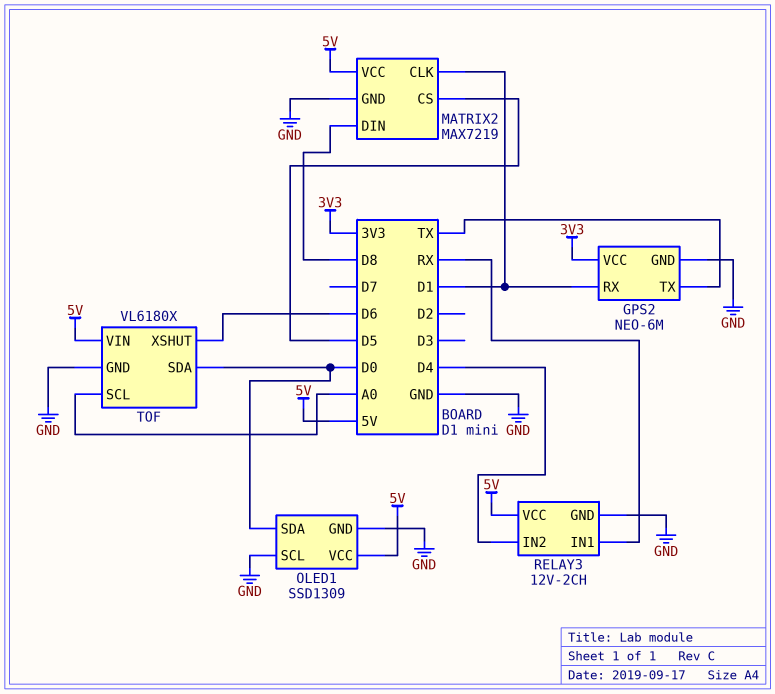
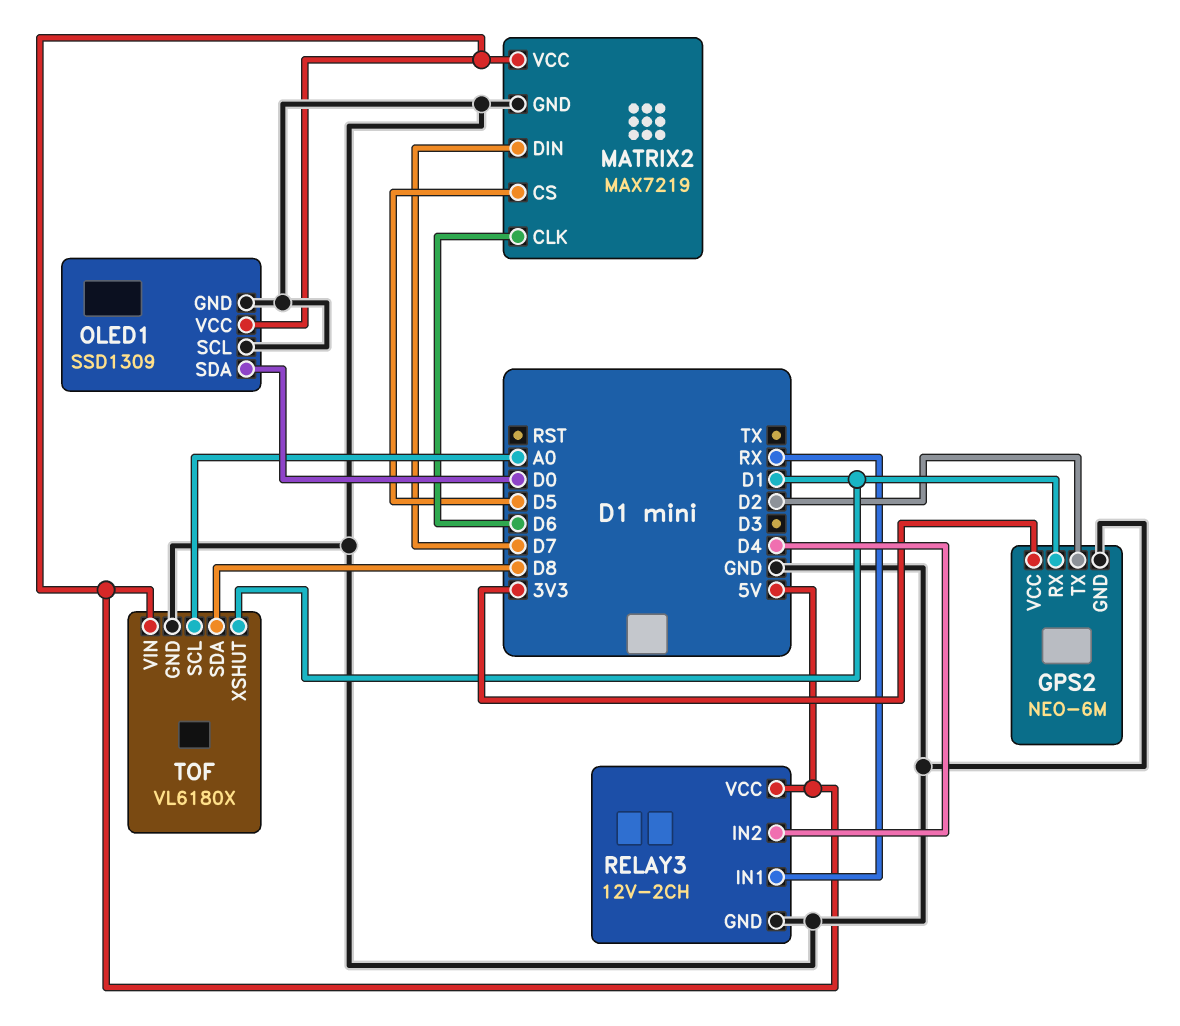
GPS2 pin TX: TX -> D2
MATRIX2 pin CLK: D1 -> D6
MATRIX2 pin DIN: D8 -> D7
TOF pin SDA: D0 -> D8
TOF pin XSHUT: D6 -> D1

